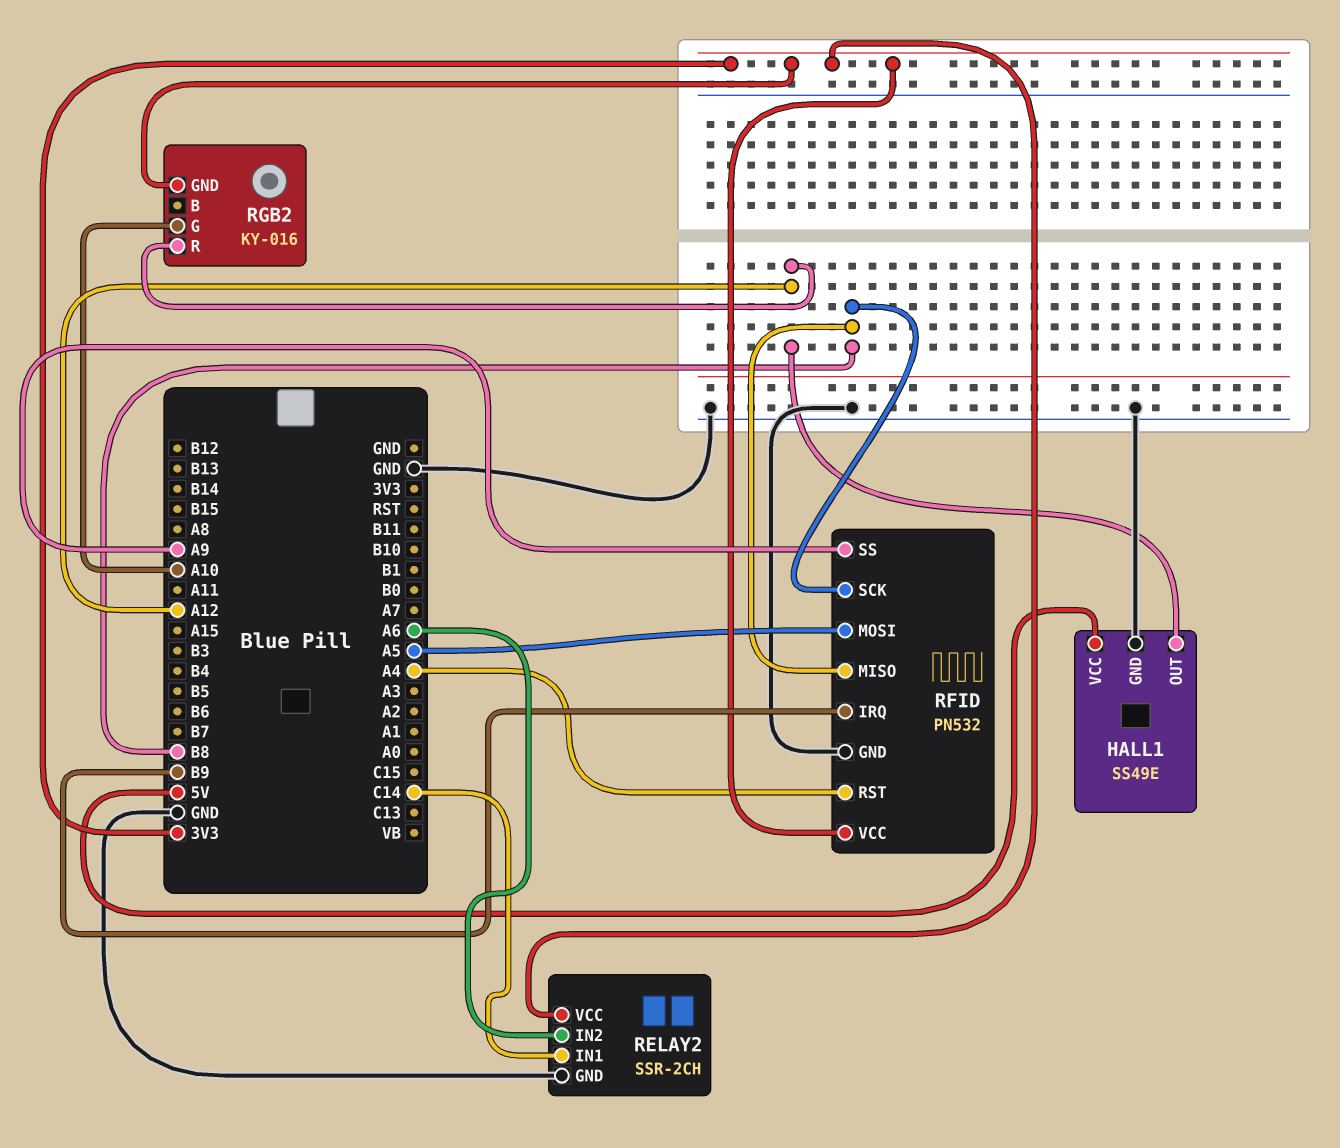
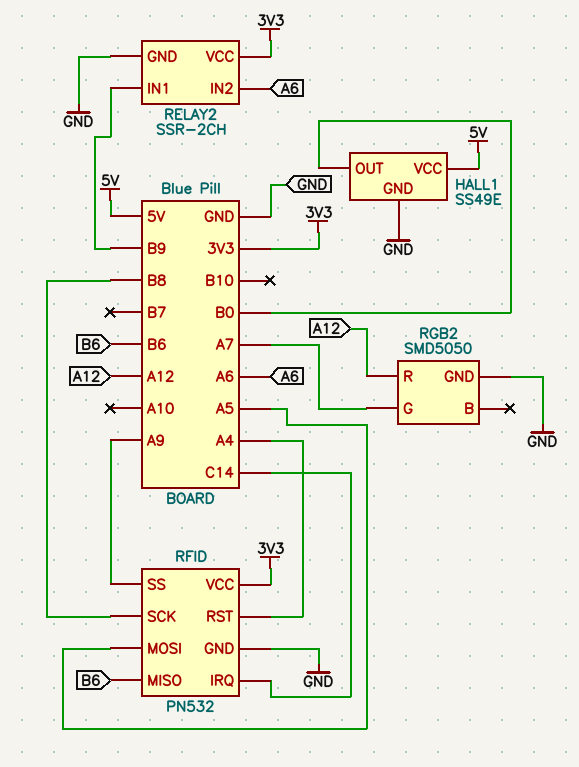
HALL1 pin OUT: A12 -> B0
RELAY2 pin IN1: C14 -> B9
RFID pin IRQ: B9 -> C14
RFID pin MISO: B8 -> B6
RGB2: KY-016 -> SMD5050
RGB2 pin G: A10 -> A7
RGB2 pin GND: 3V3 -> GND

